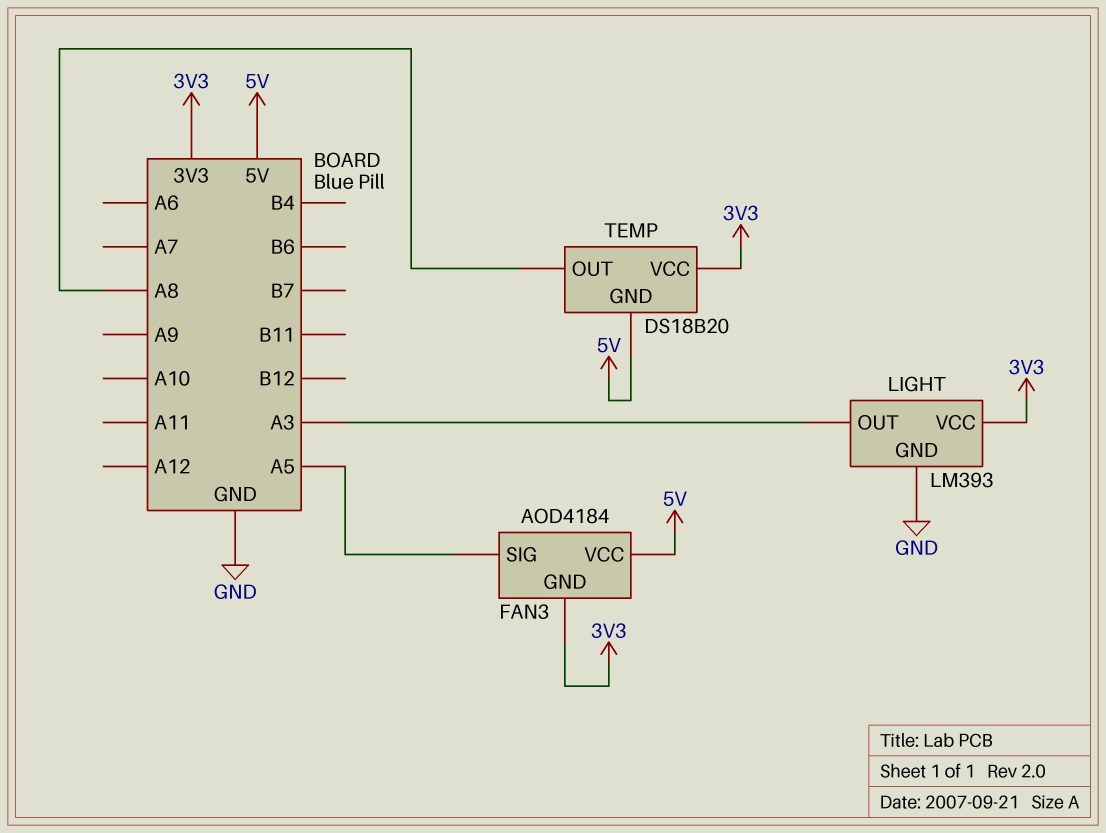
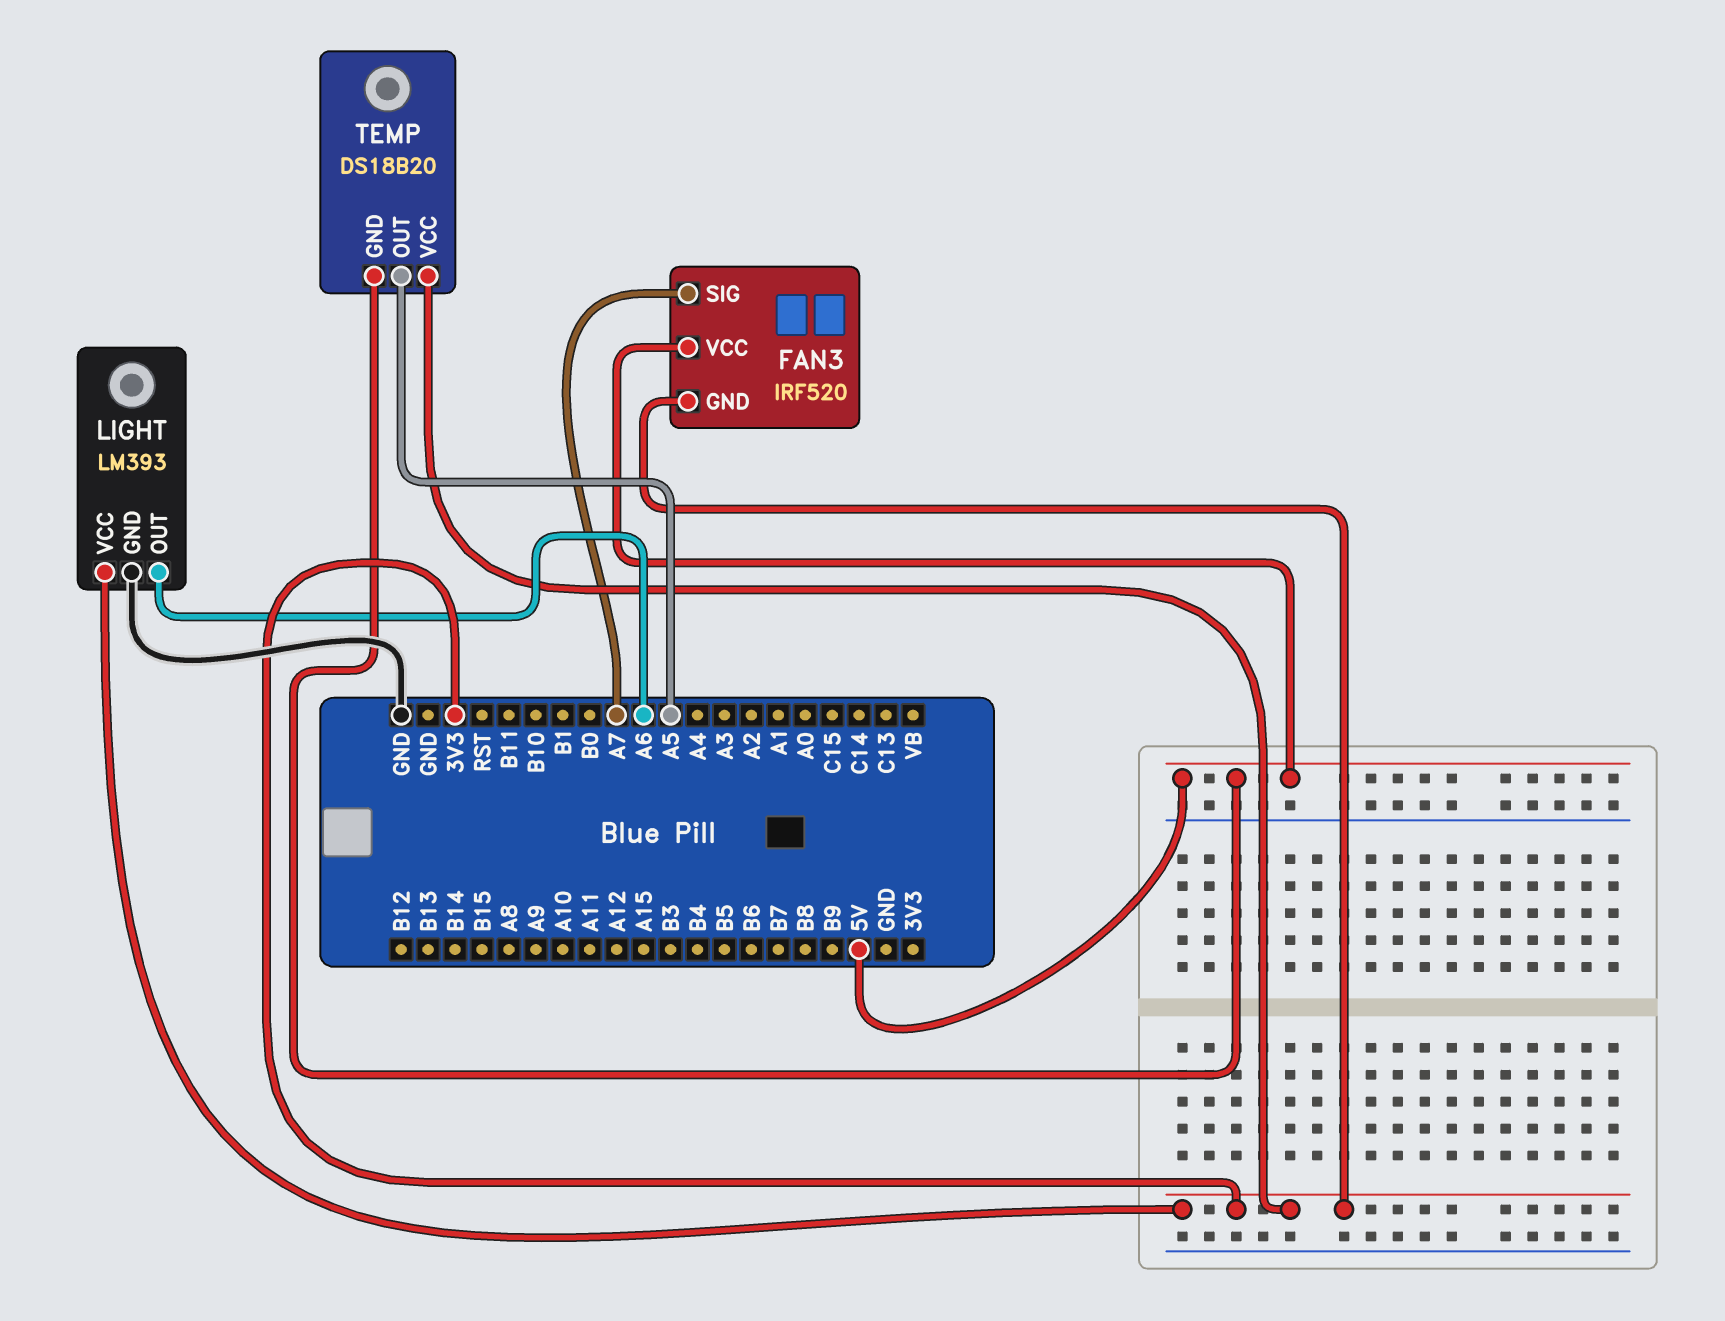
FAN3: AOD4184 -> IRF520
FAN3 pin SIG: A5 -> A7
LIGHT pin OUT: A3 -> A6
TEMP pin OUT: A8 -> A5

